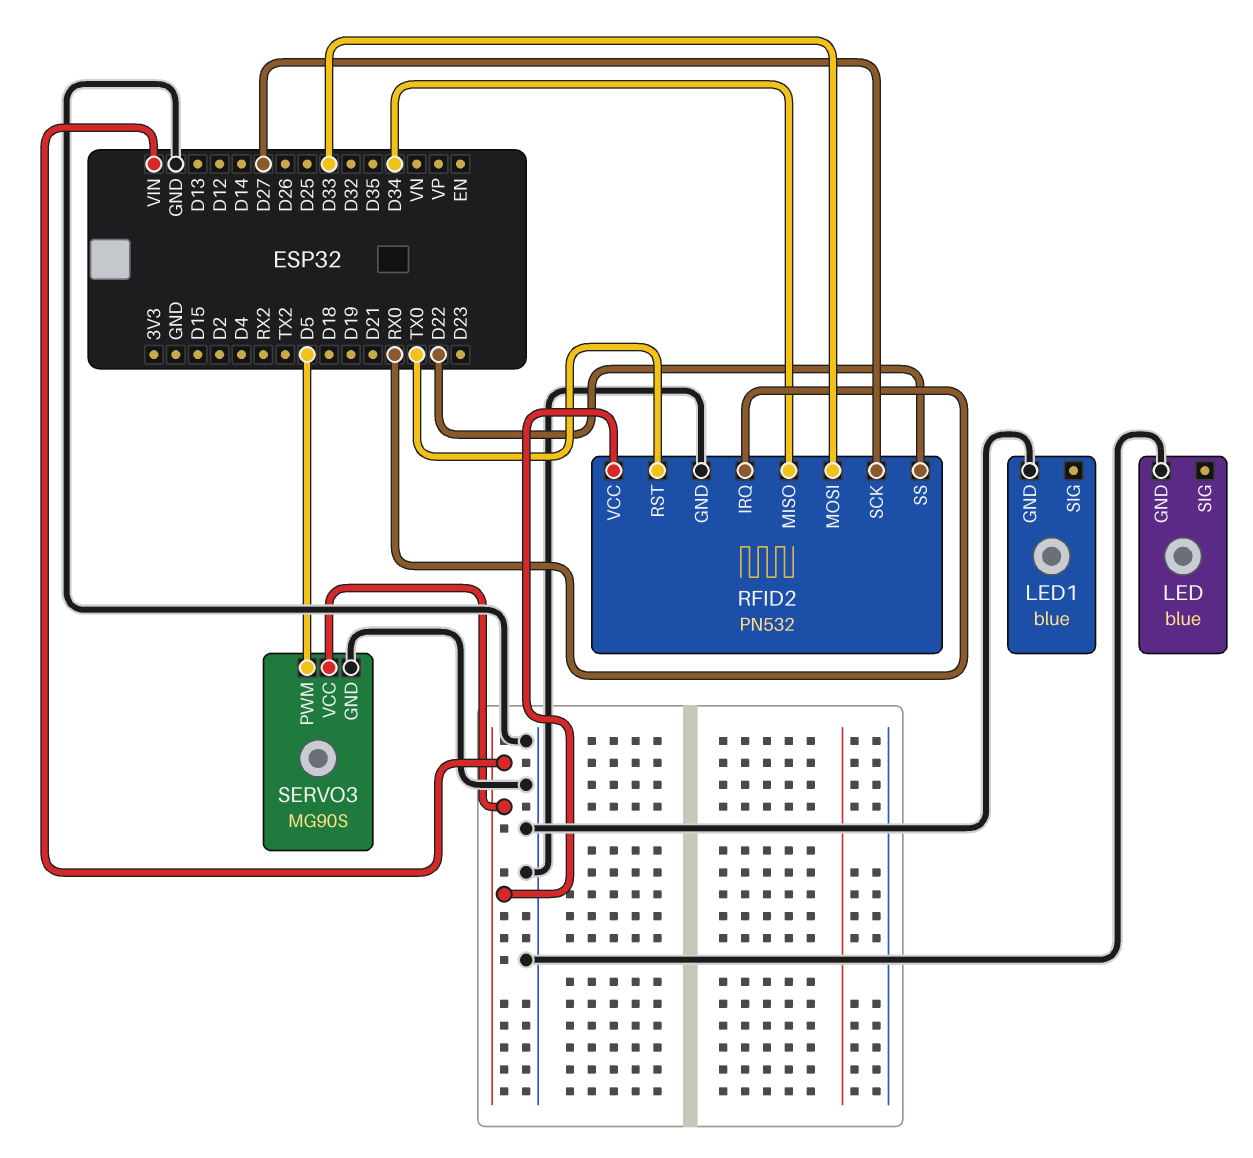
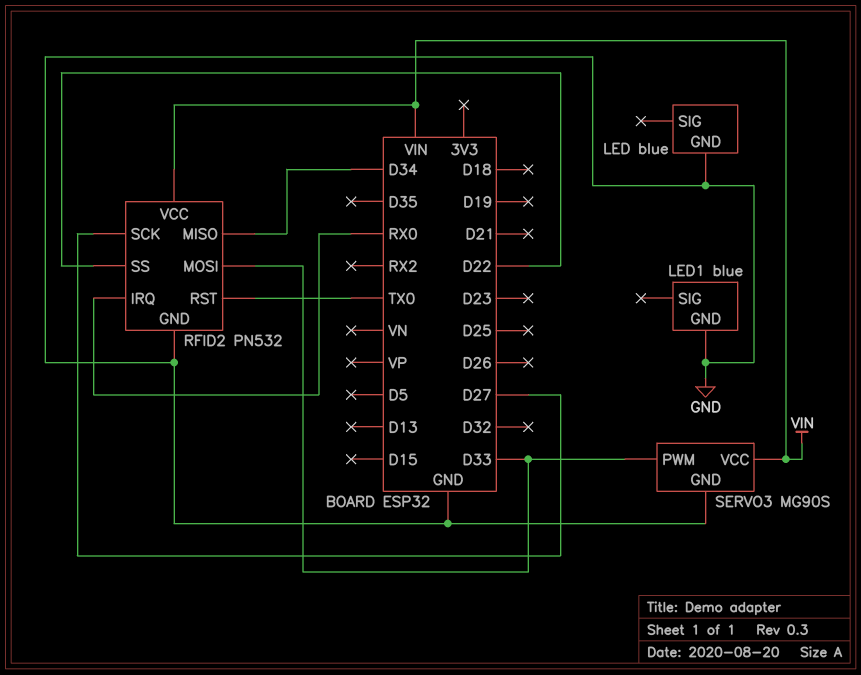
SERVO3 pin PWM: D5 -> D33

